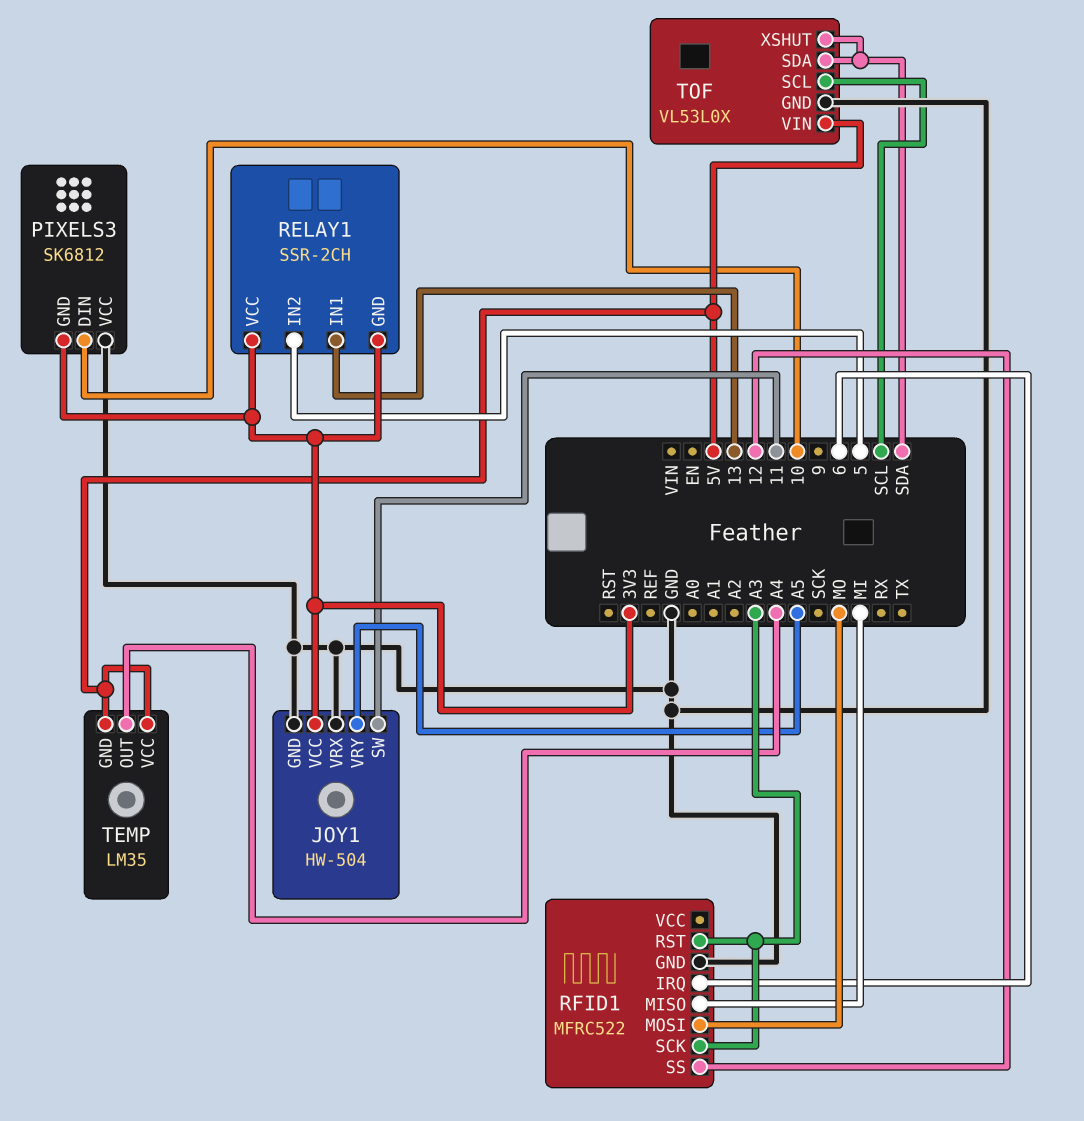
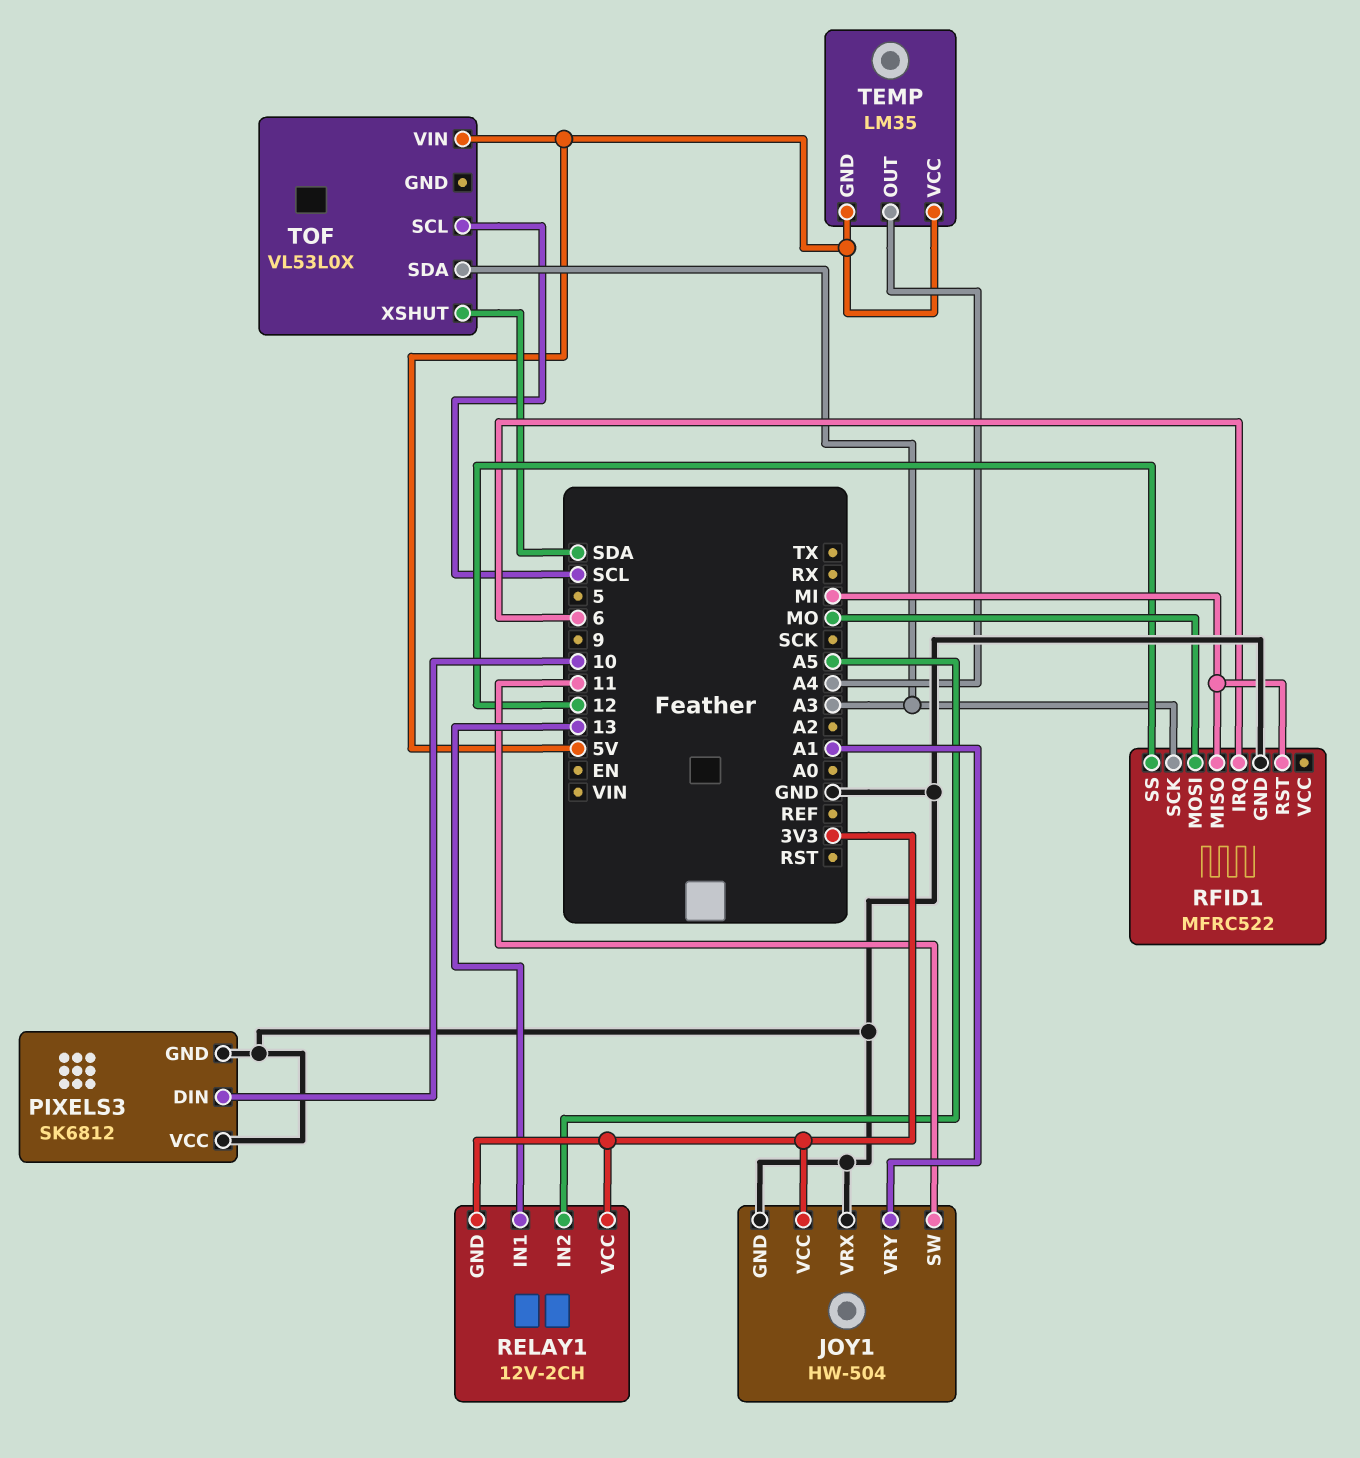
JOY1 pin VRY: A5 -> A1
PIXELS3 pin GND: 3V3 -> GND
RELAY1: SSR-2CH -> 12V-2CH
RELAY1 pin IN2: 5 -> A5
RFID1 pin RST: A3 -> MI
TOF pin GND: GND -> none
TOF pin SDA: SDA -> A3

